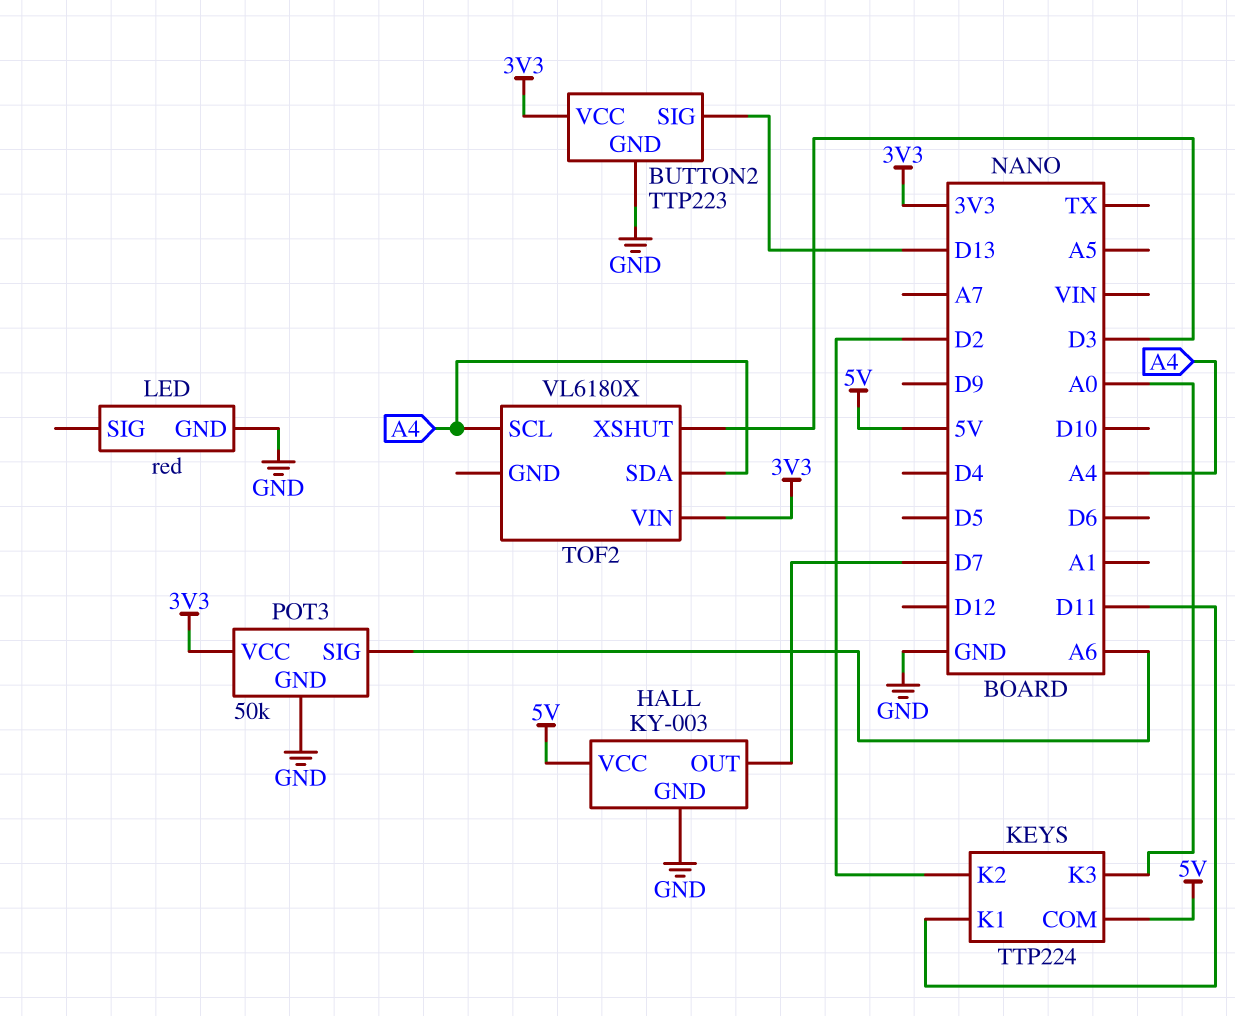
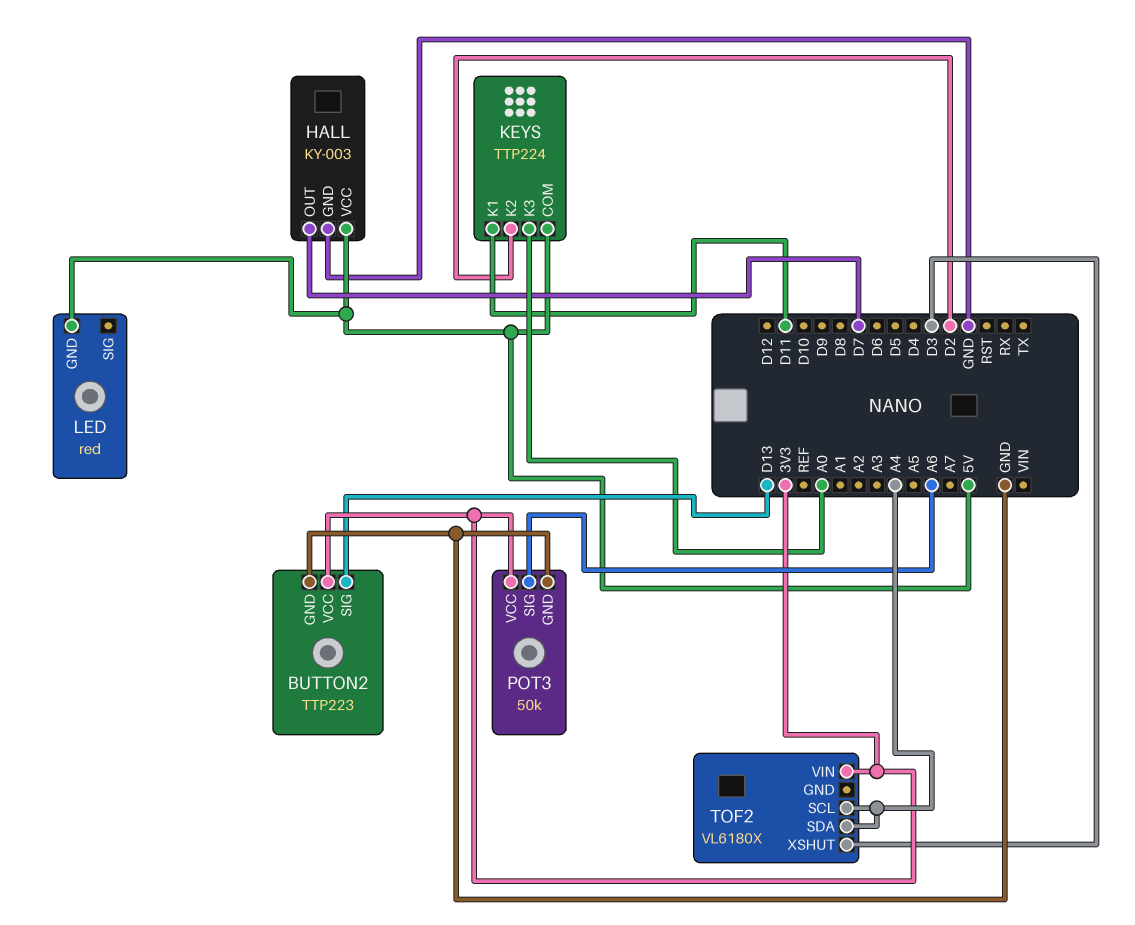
LED pin GND: GND -> 5V

